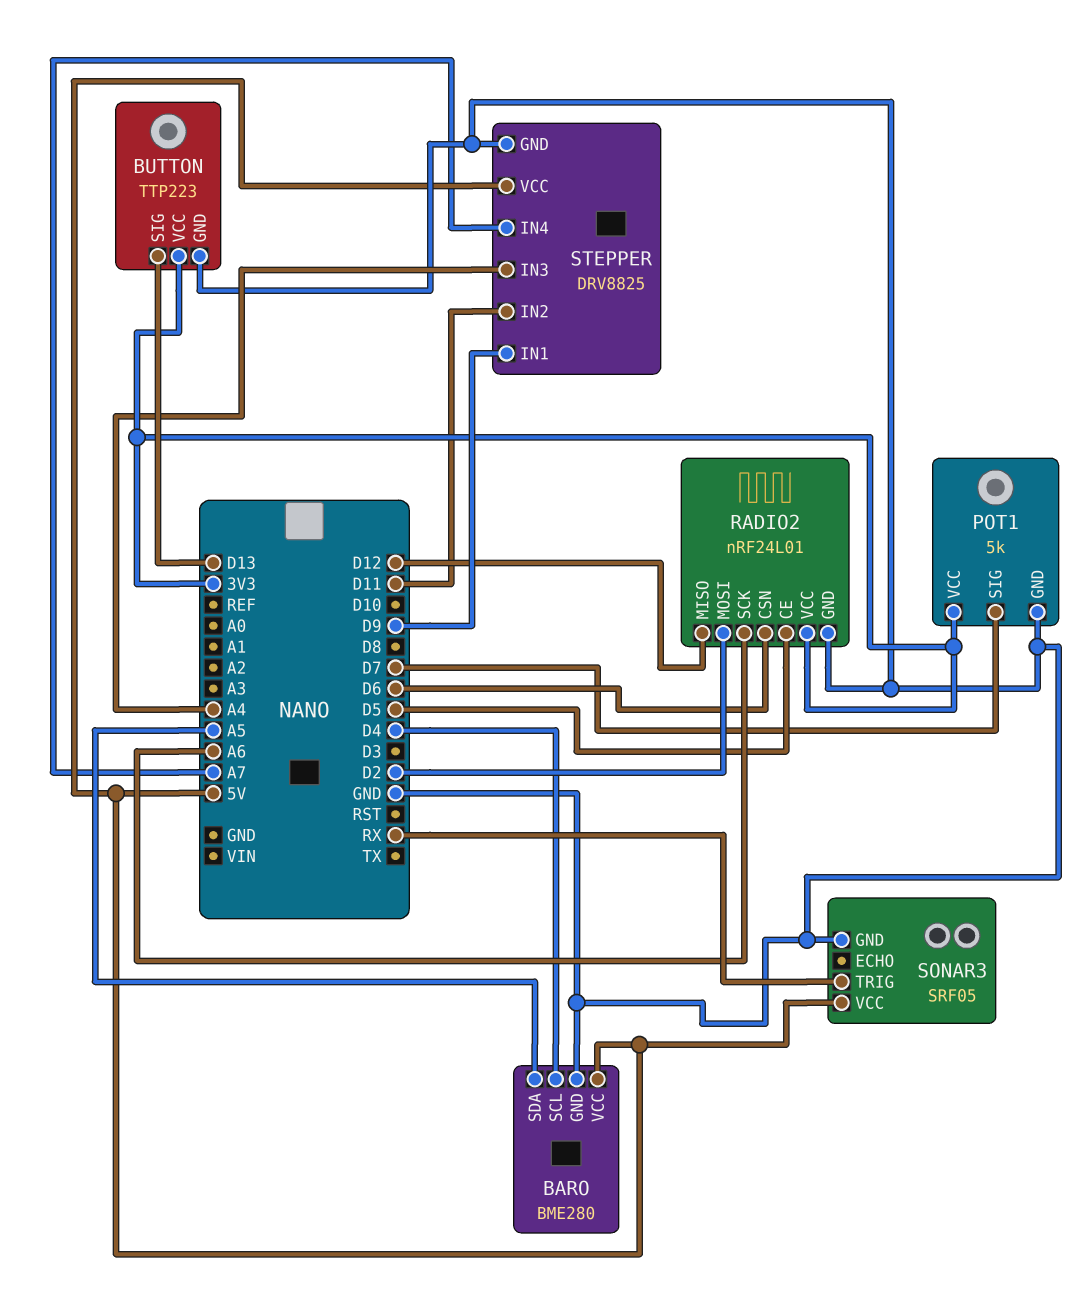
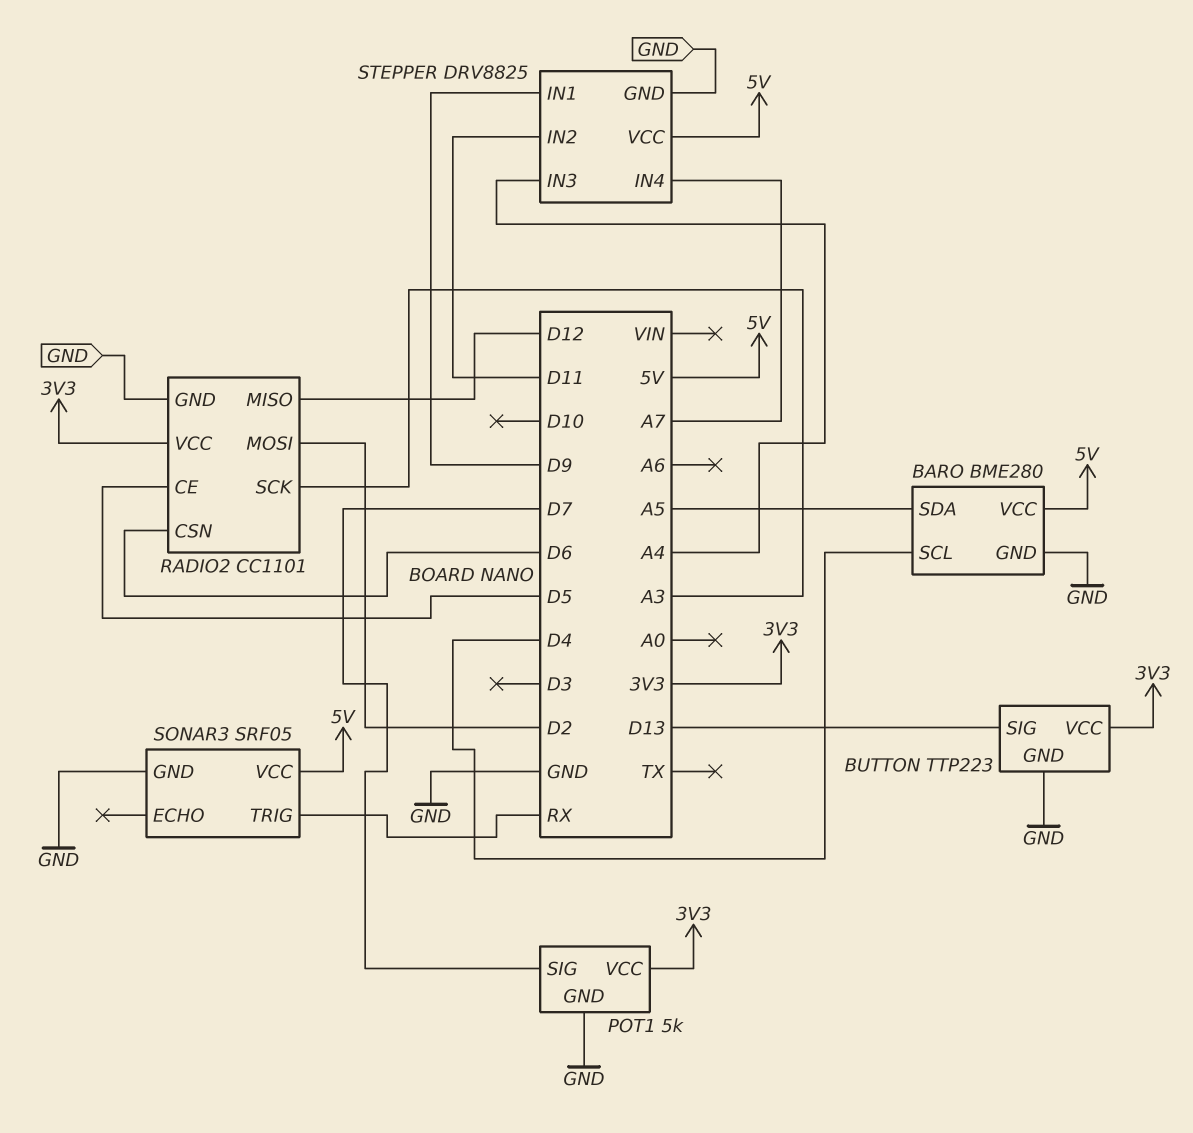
RADIO2: nRF24L01 -> CC1101
RADIO2 pin SCK: A6 -> A3

